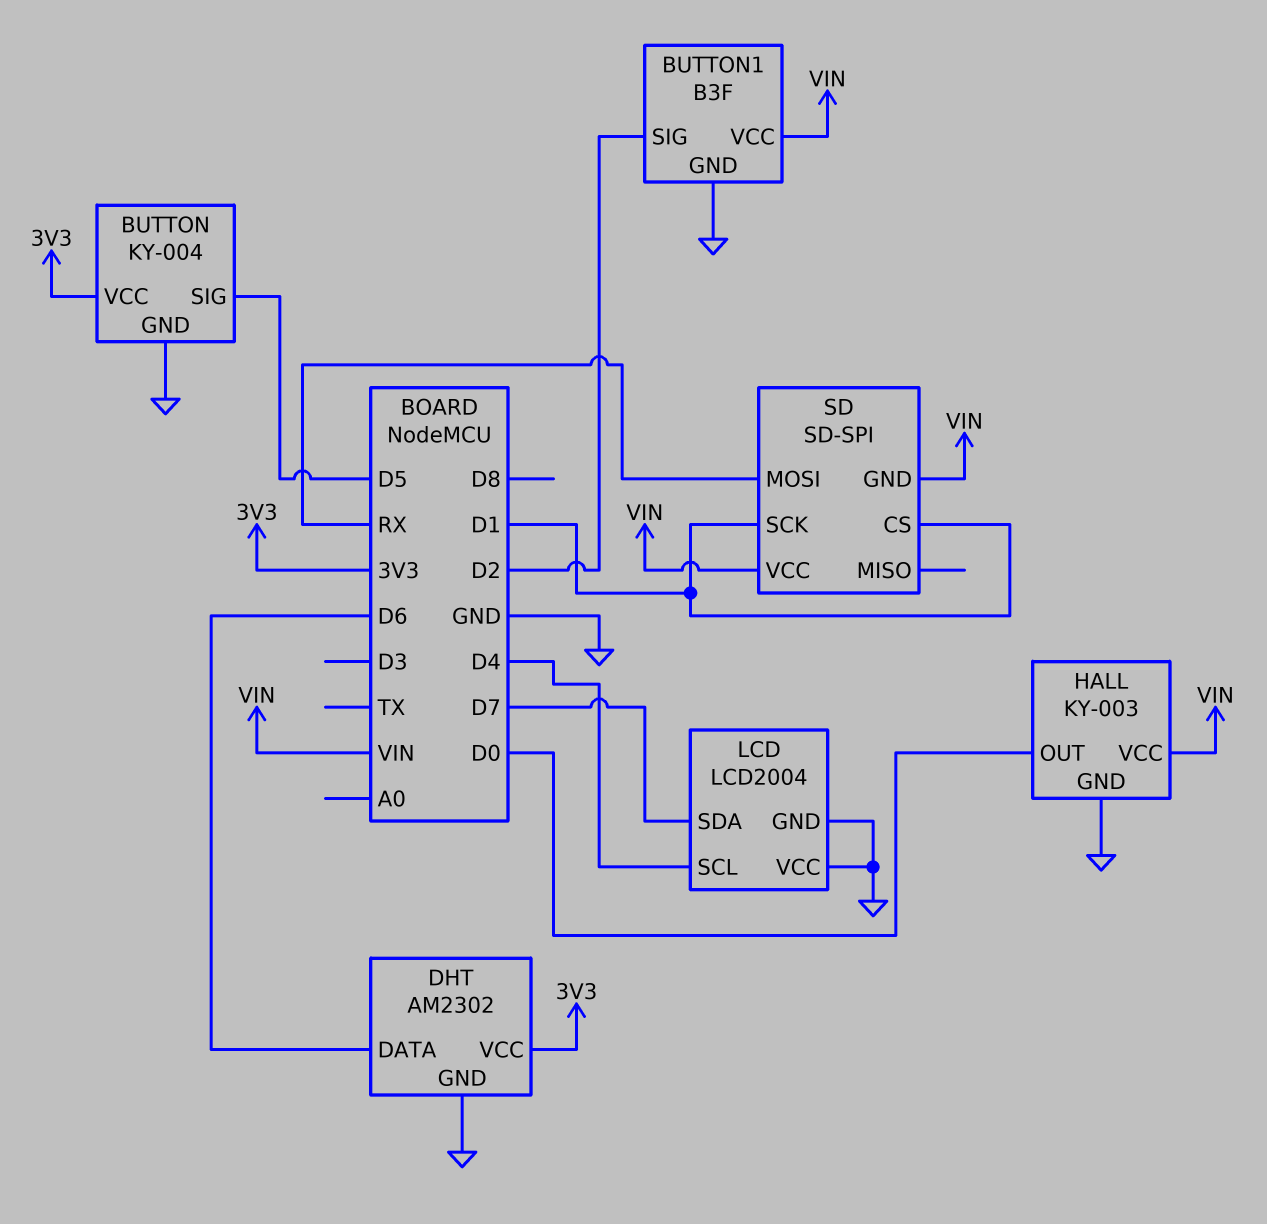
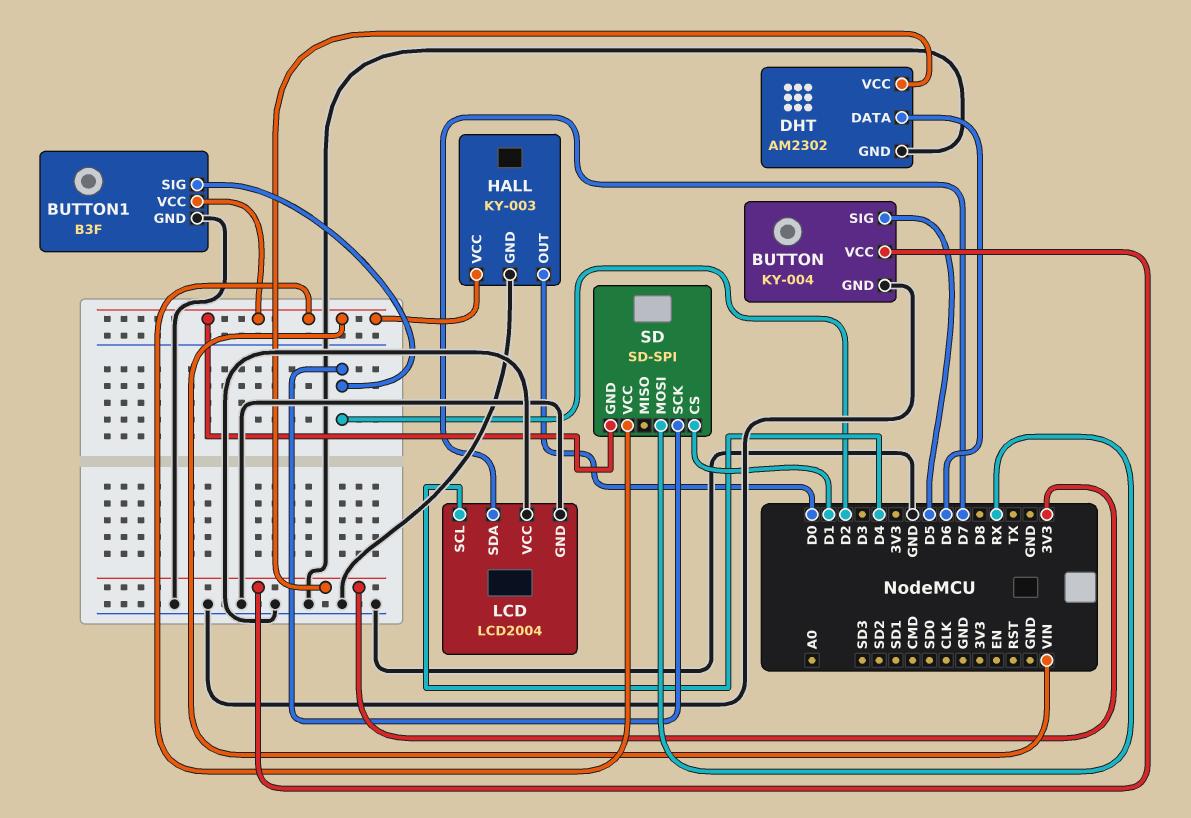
SD pin SCK: D1 -> D2

